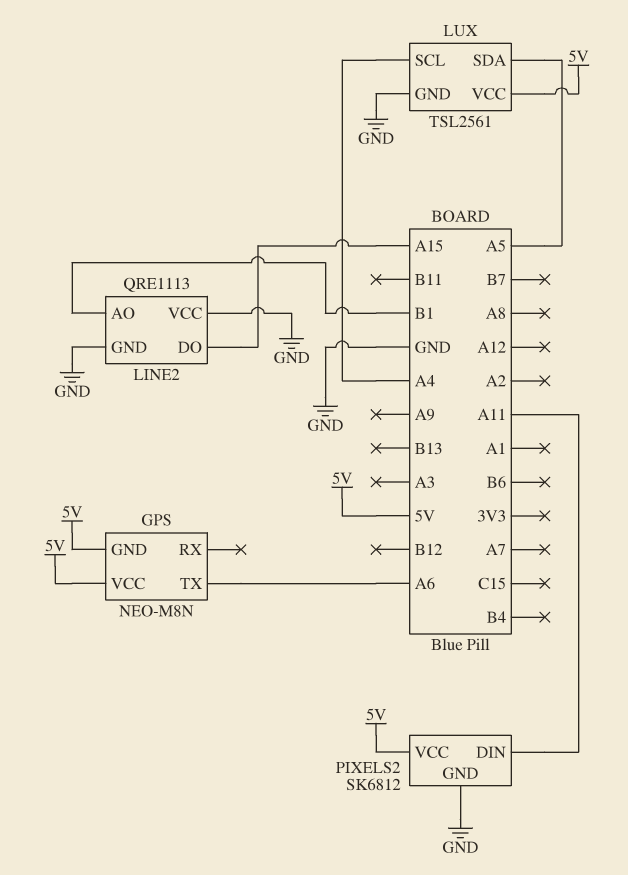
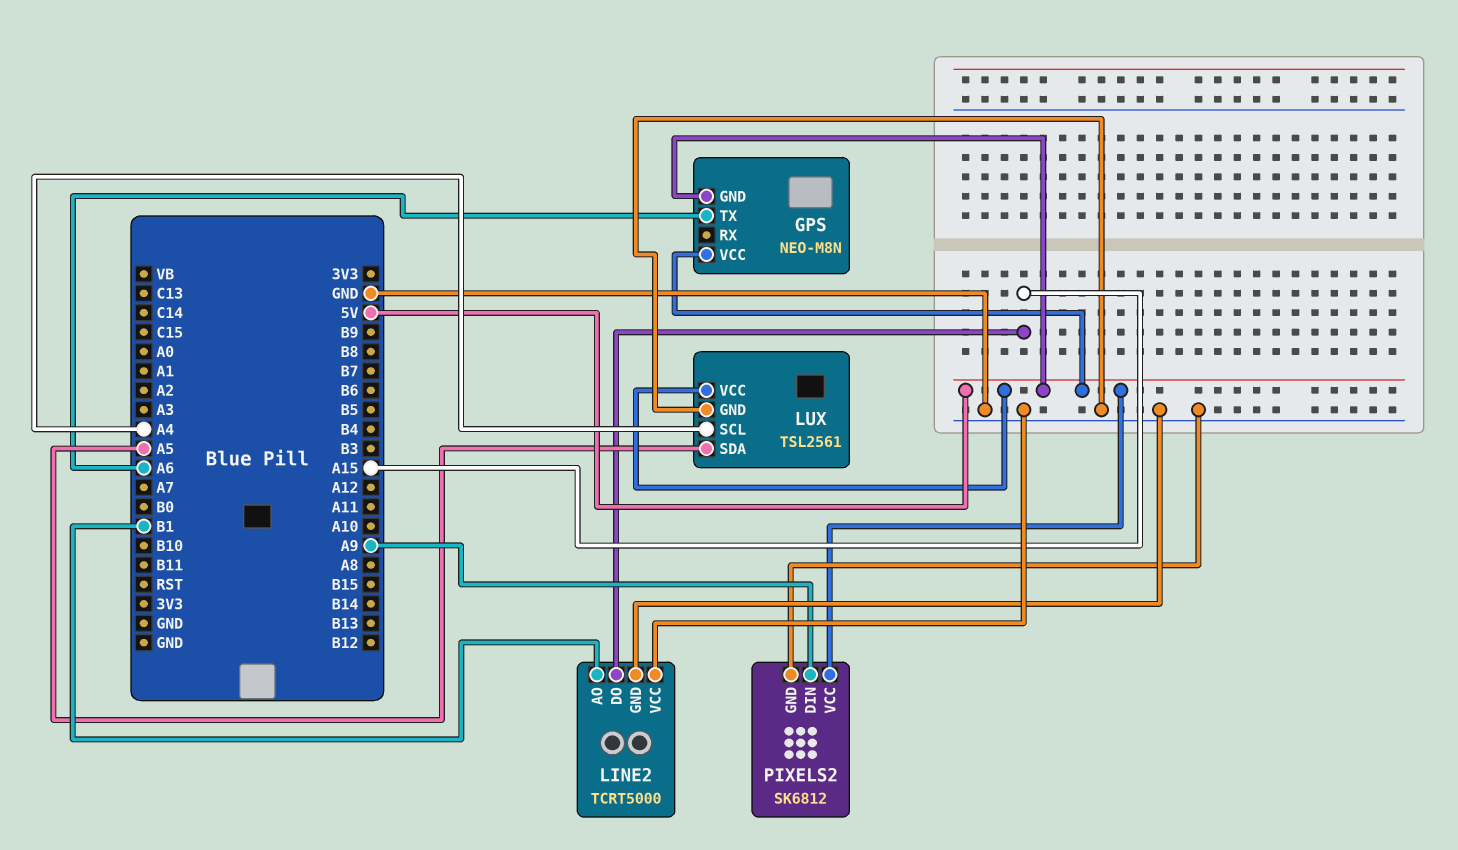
LINE2: QRE1113 -> TCRT5000
PIXELS2 pin DIN: A11 -> A9

